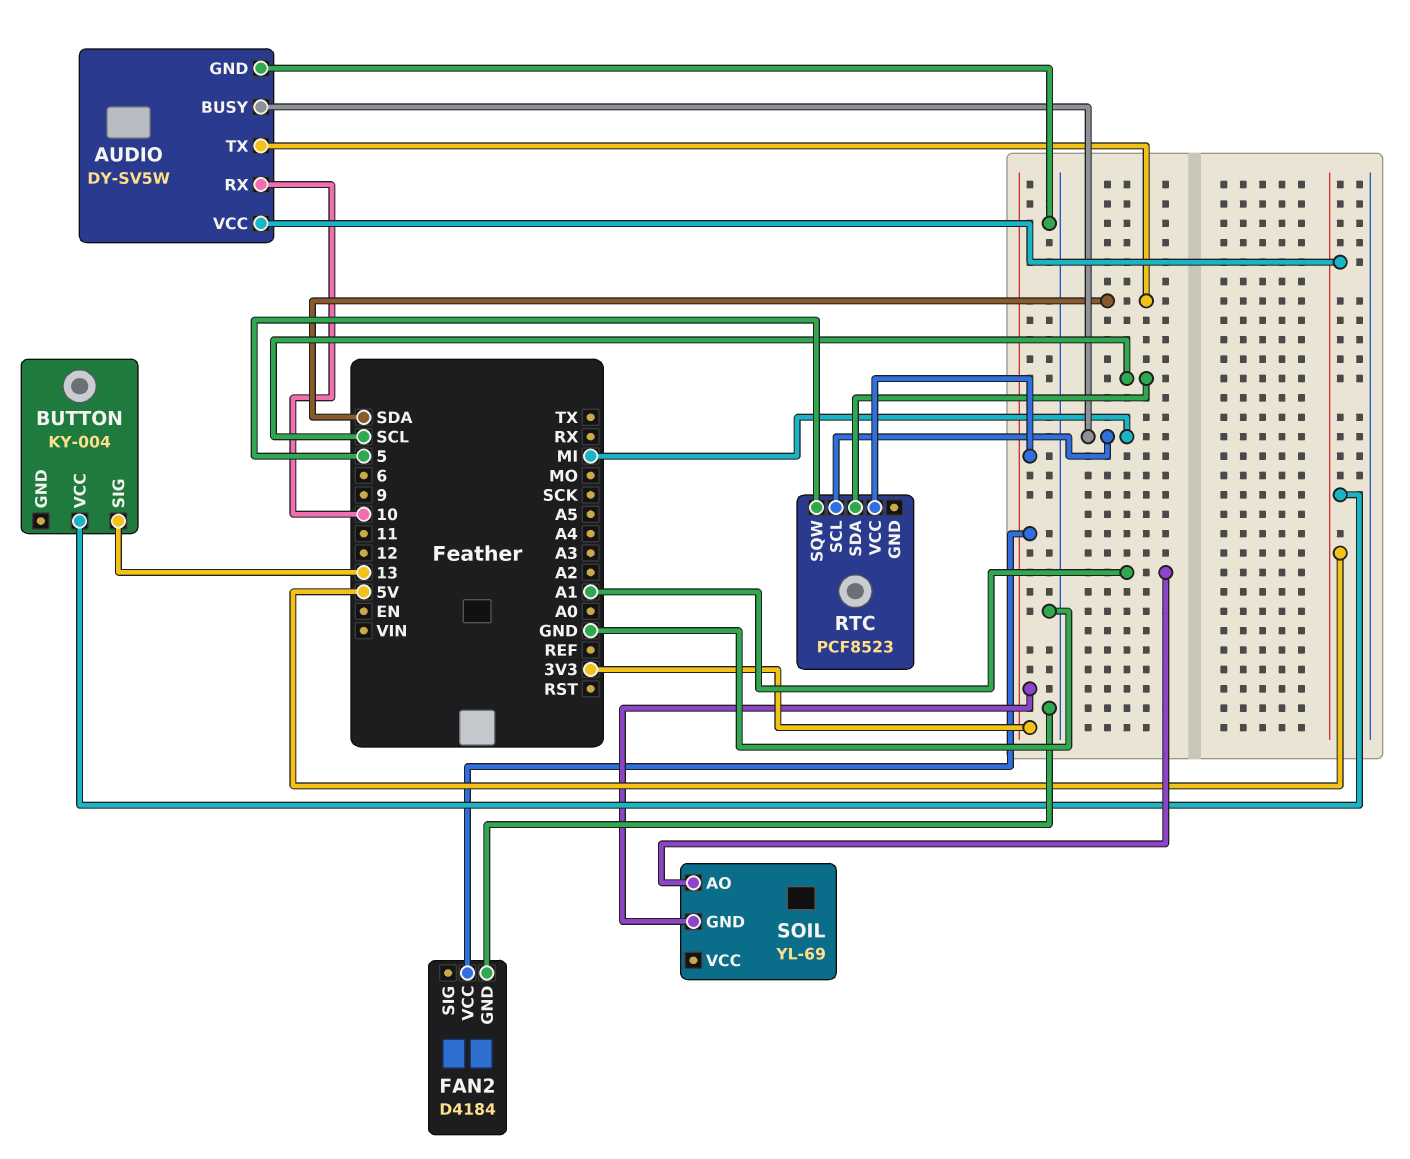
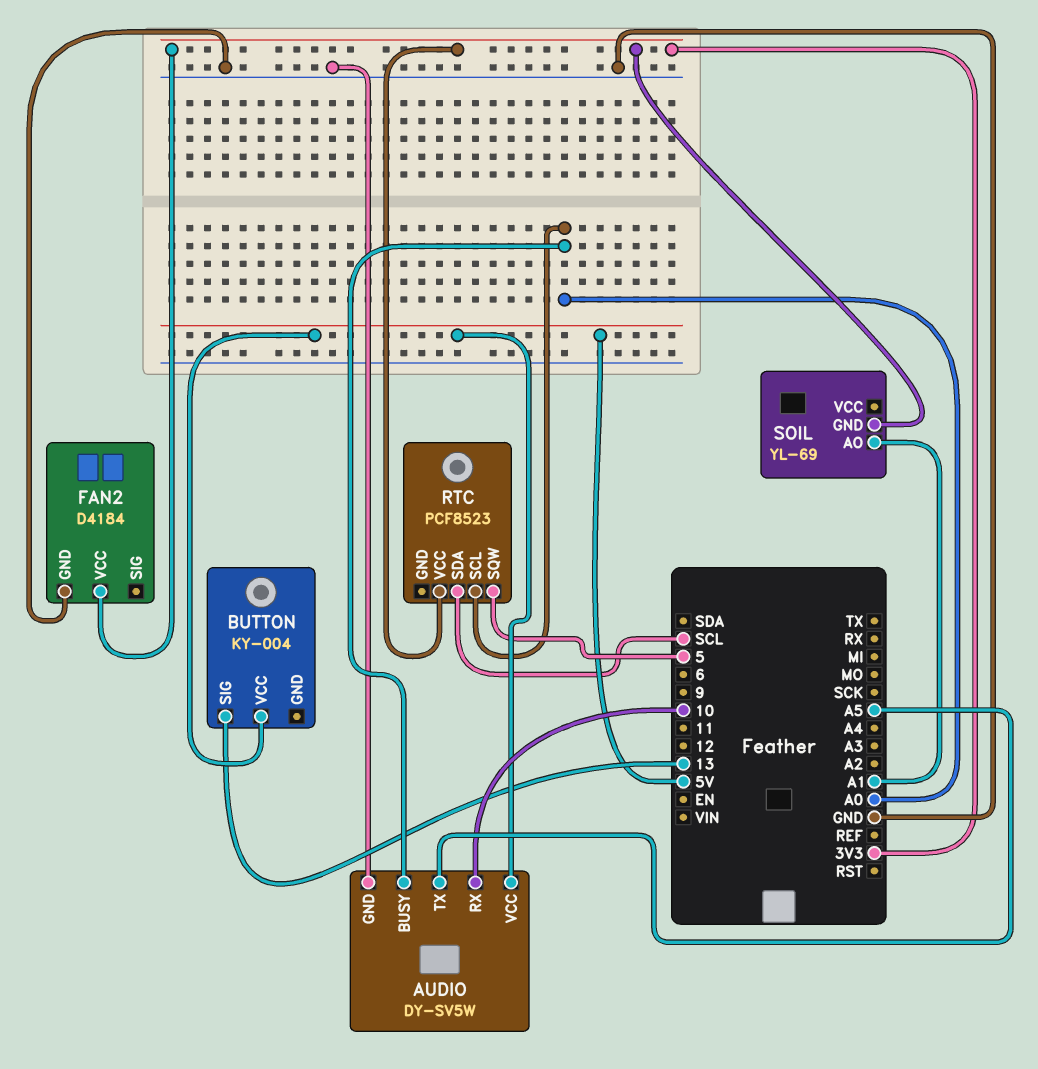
AUDIO pin BUSY: MI -> A0
AUDIO pin TX: SDA -> A5
RTC pin SCL: MI -> A0

